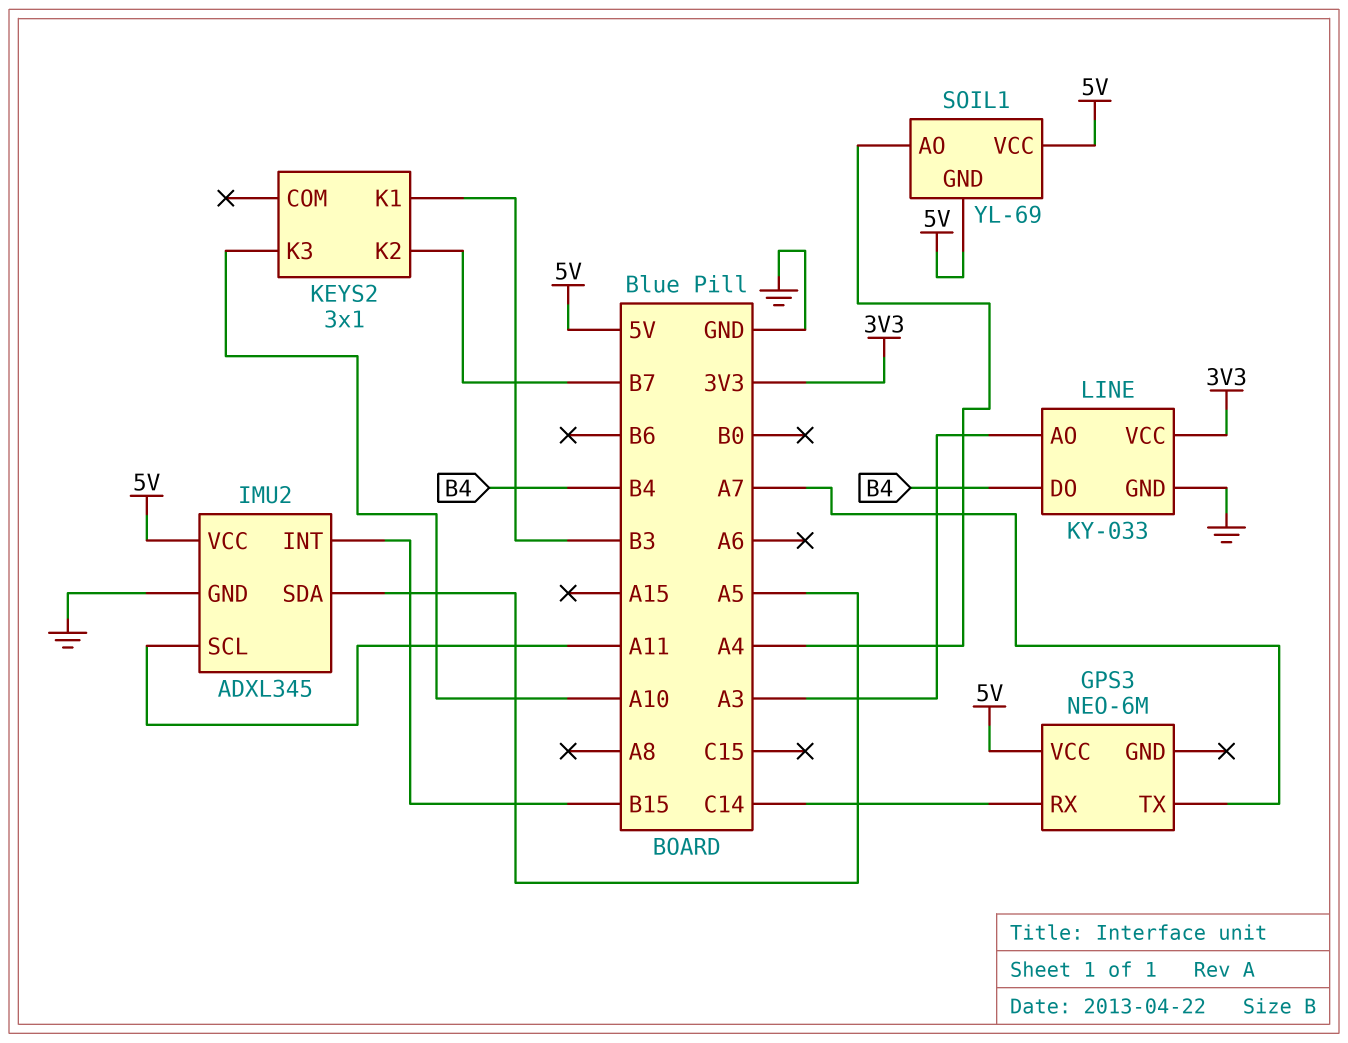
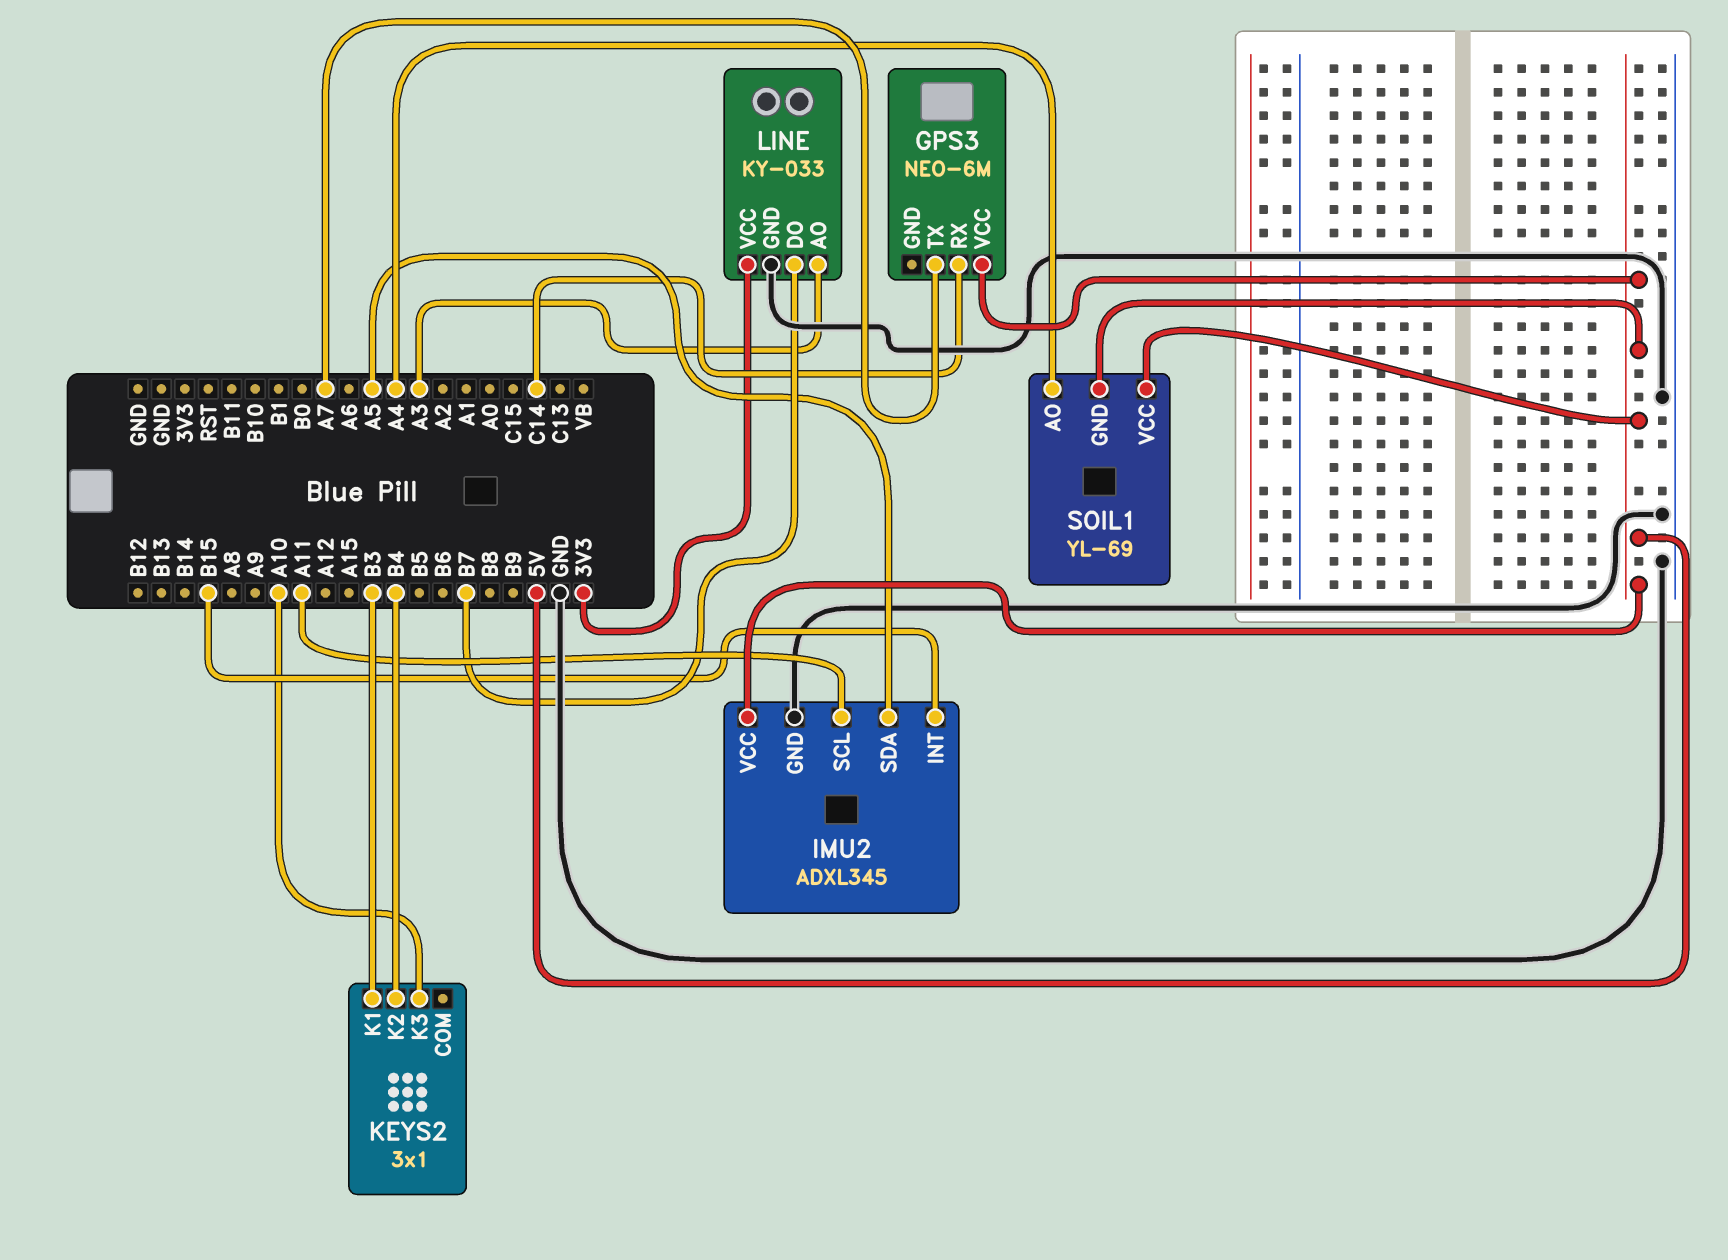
KEYS2 pin K2: B7 -> B4
LINE pin DO: B4 -> B7

